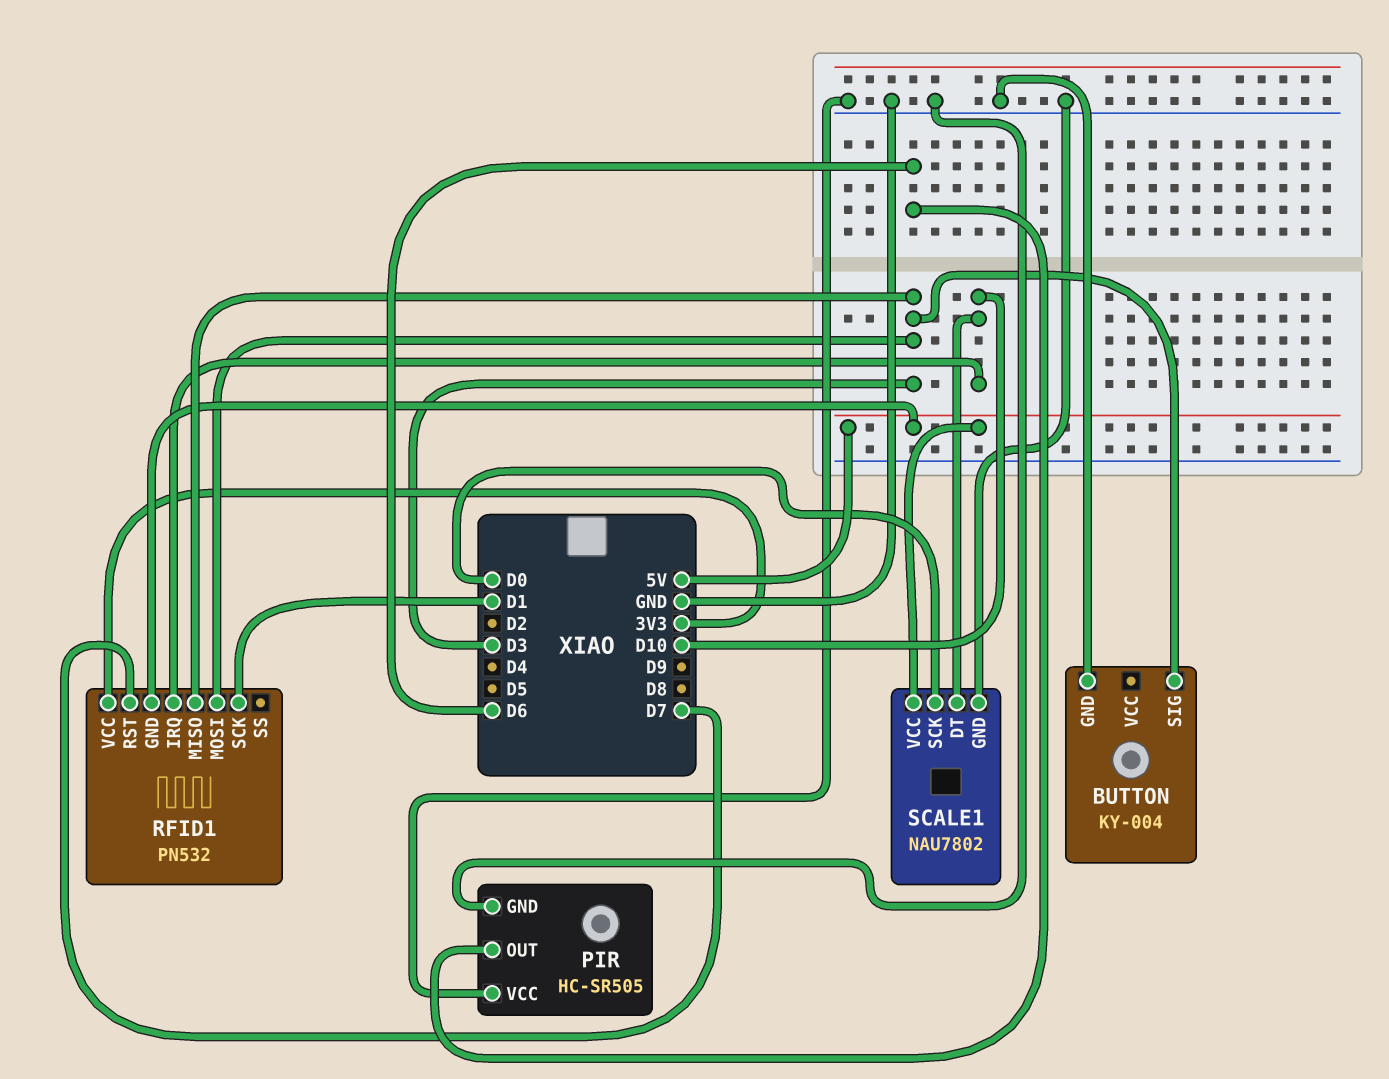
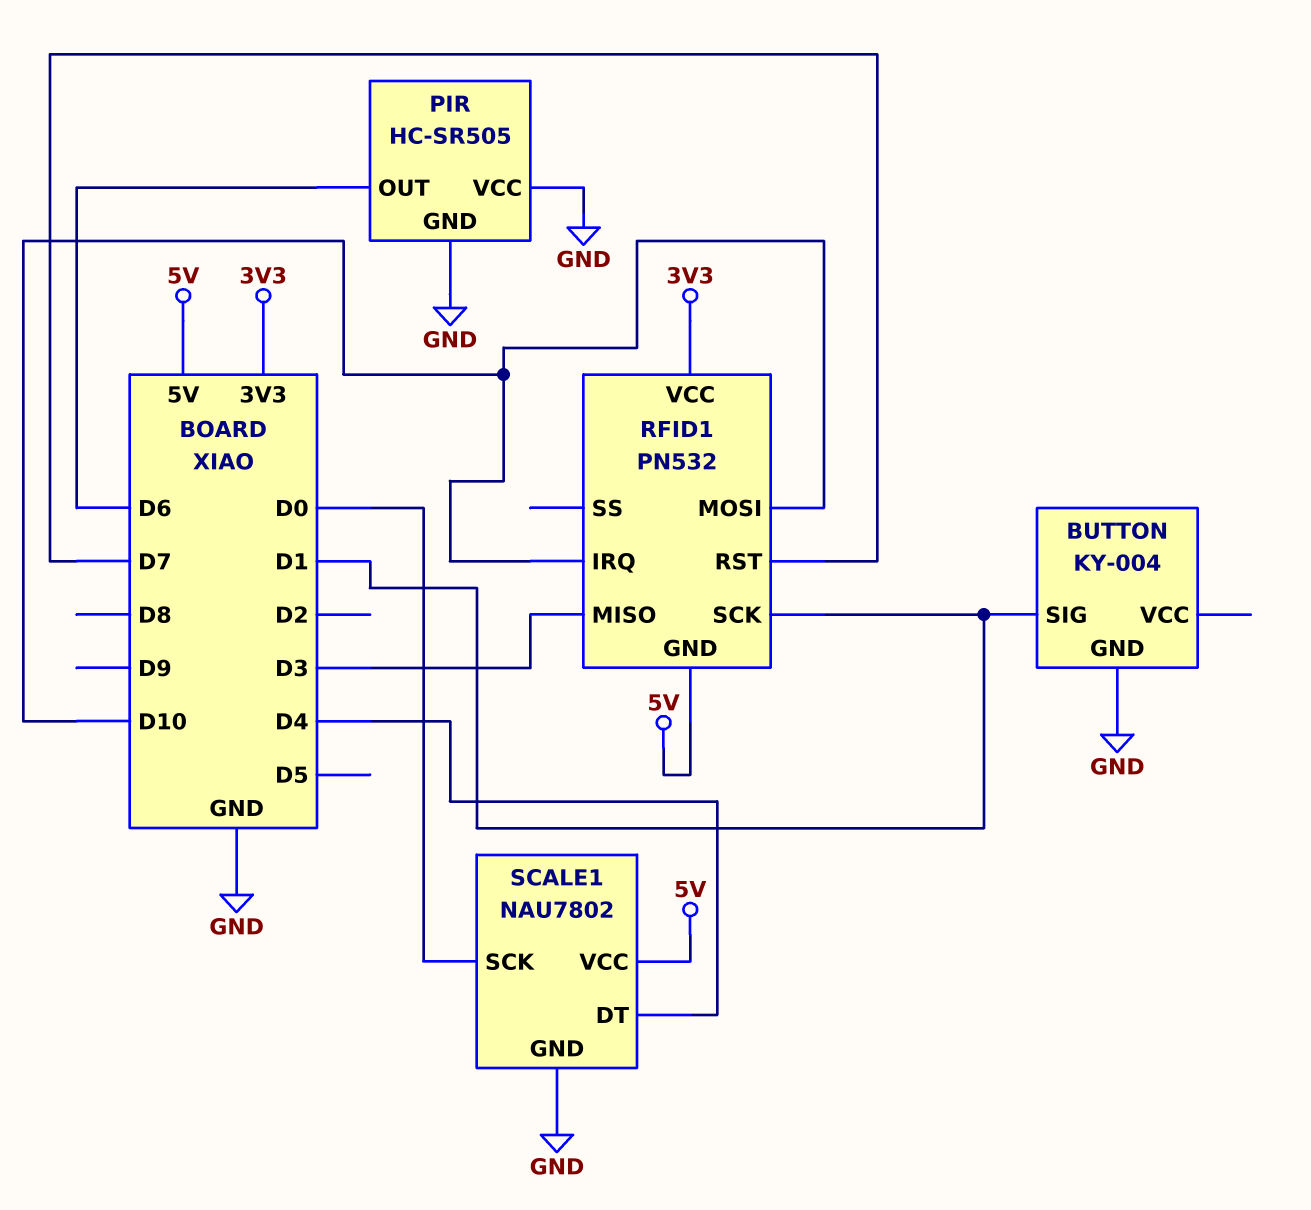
BUTTON pin SIG: D3 -> D1
RFID1 pin MOSI: D3 -> D10
SCALE1 pin DT: D10 -> D4

